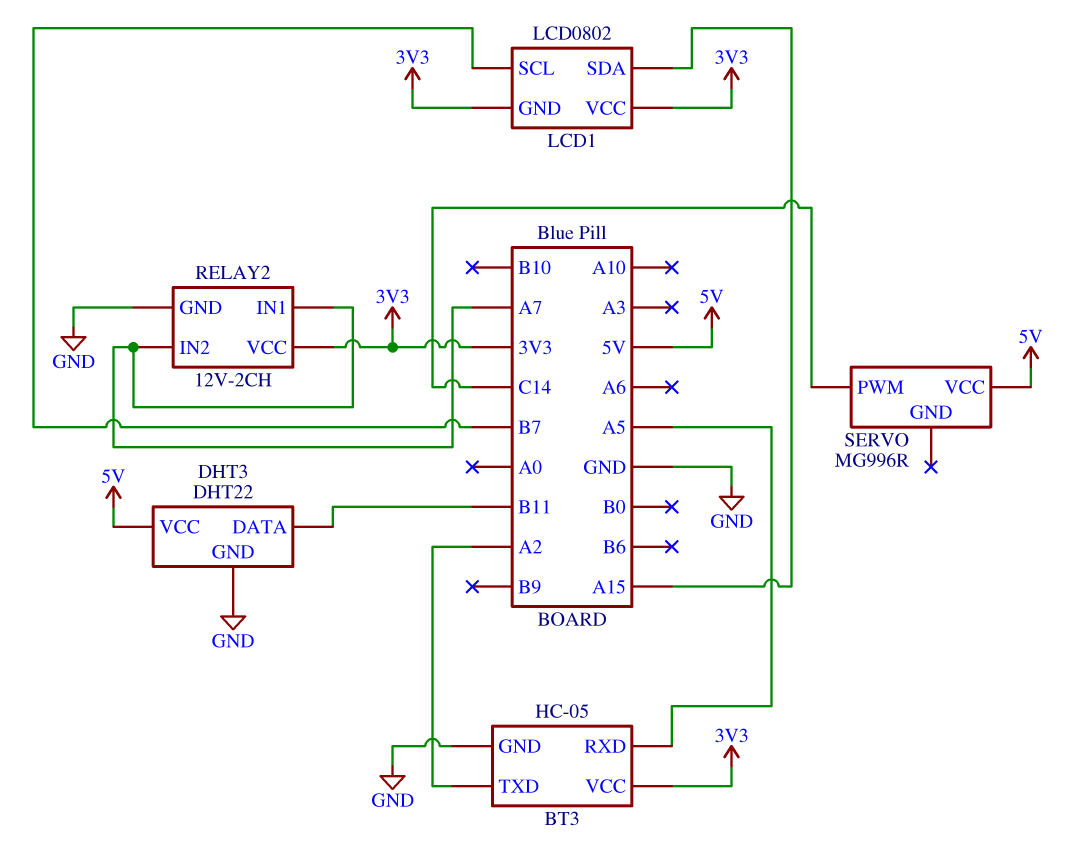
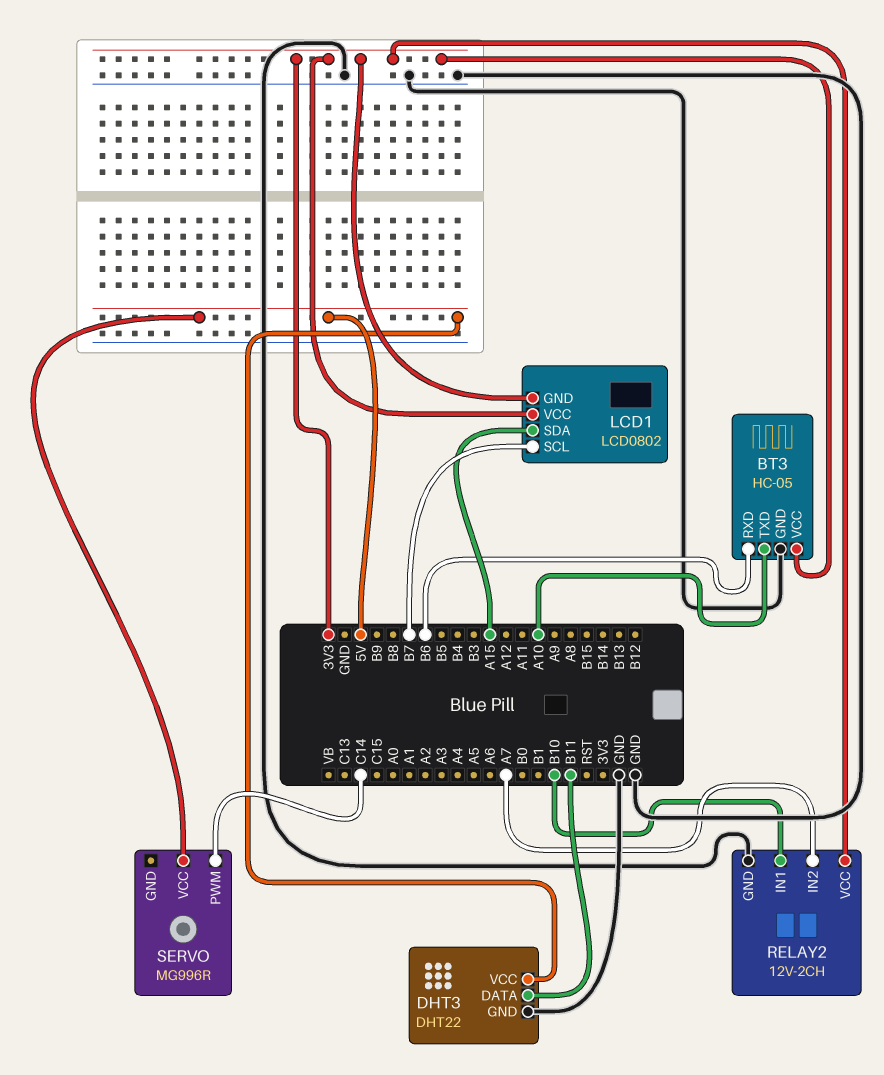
BT3 pin RXD: A5 -> B6
BT3 pin TXD: A2 -> A10
RELAY2 pin IN1: A7 -> B10

